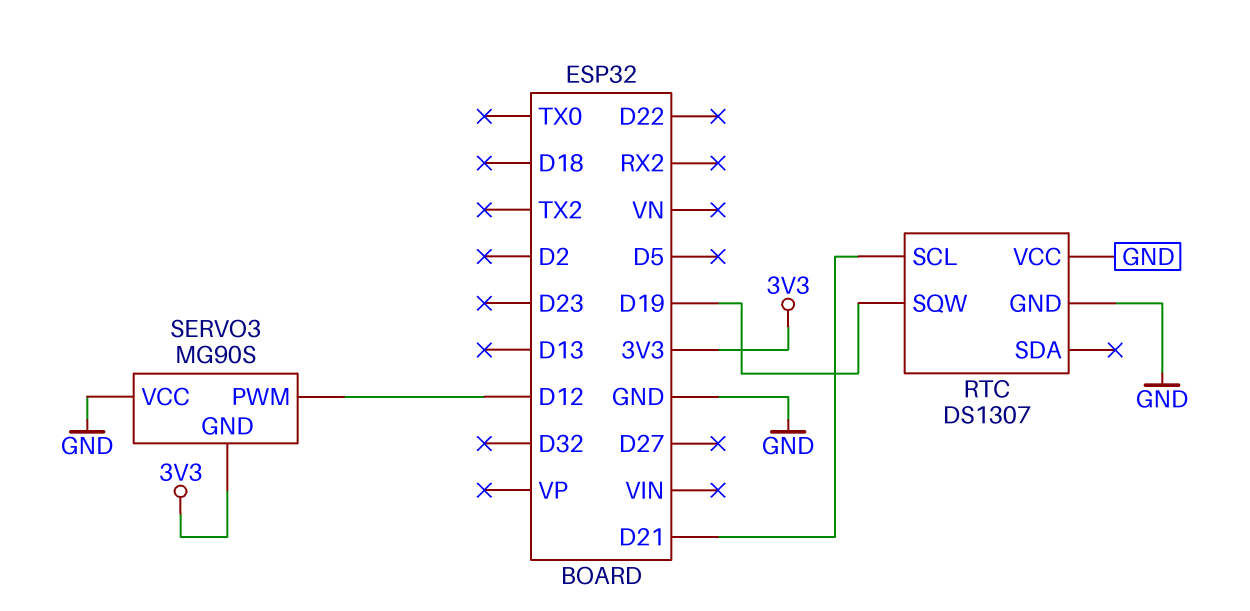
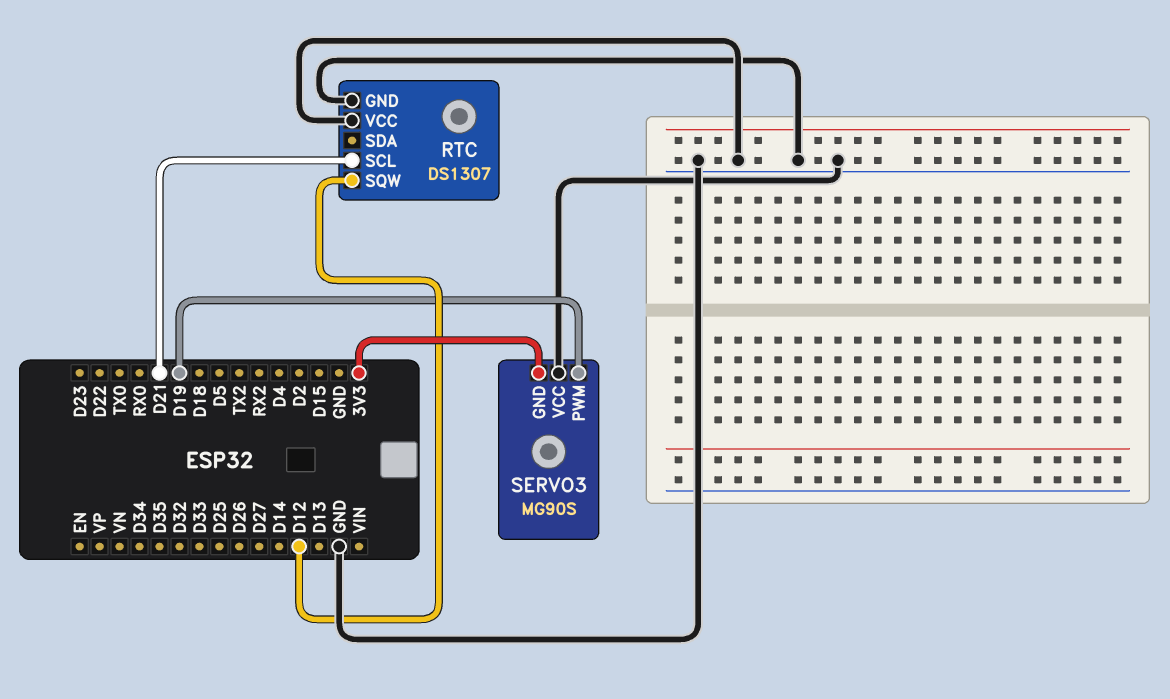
RTC pin SQW: D19 -> D12
SERVO3 pin PWM: D12 -> D19

